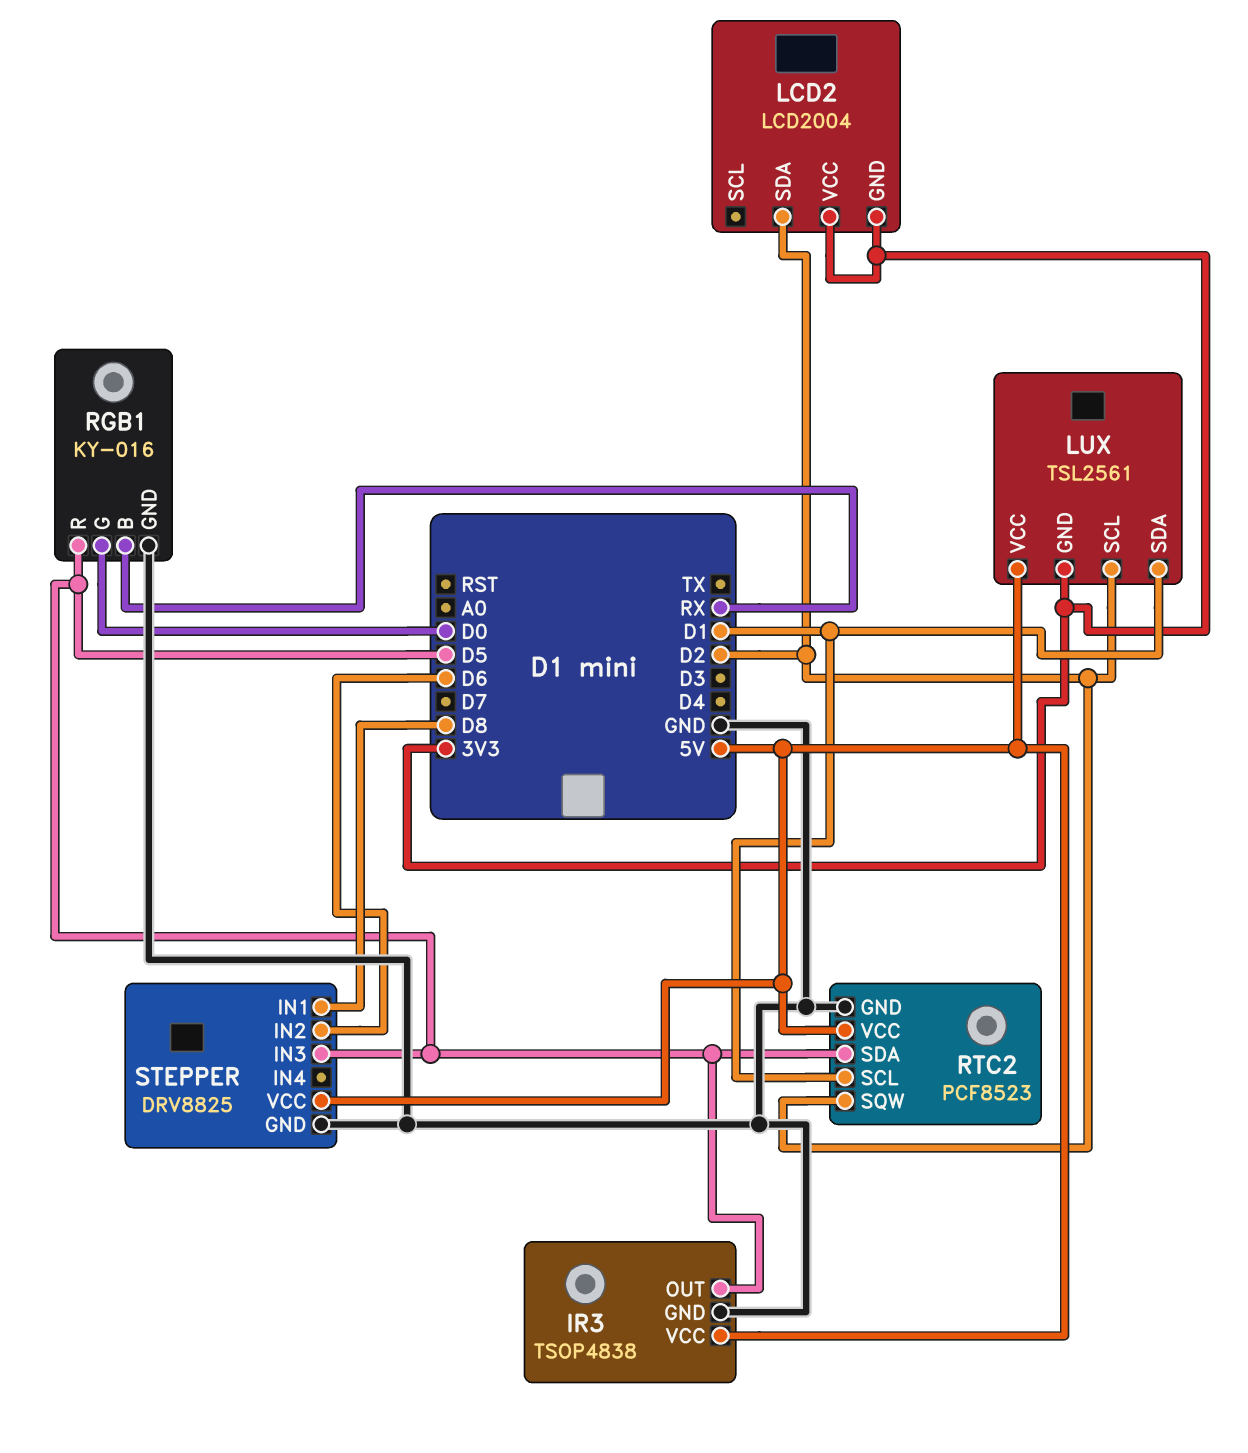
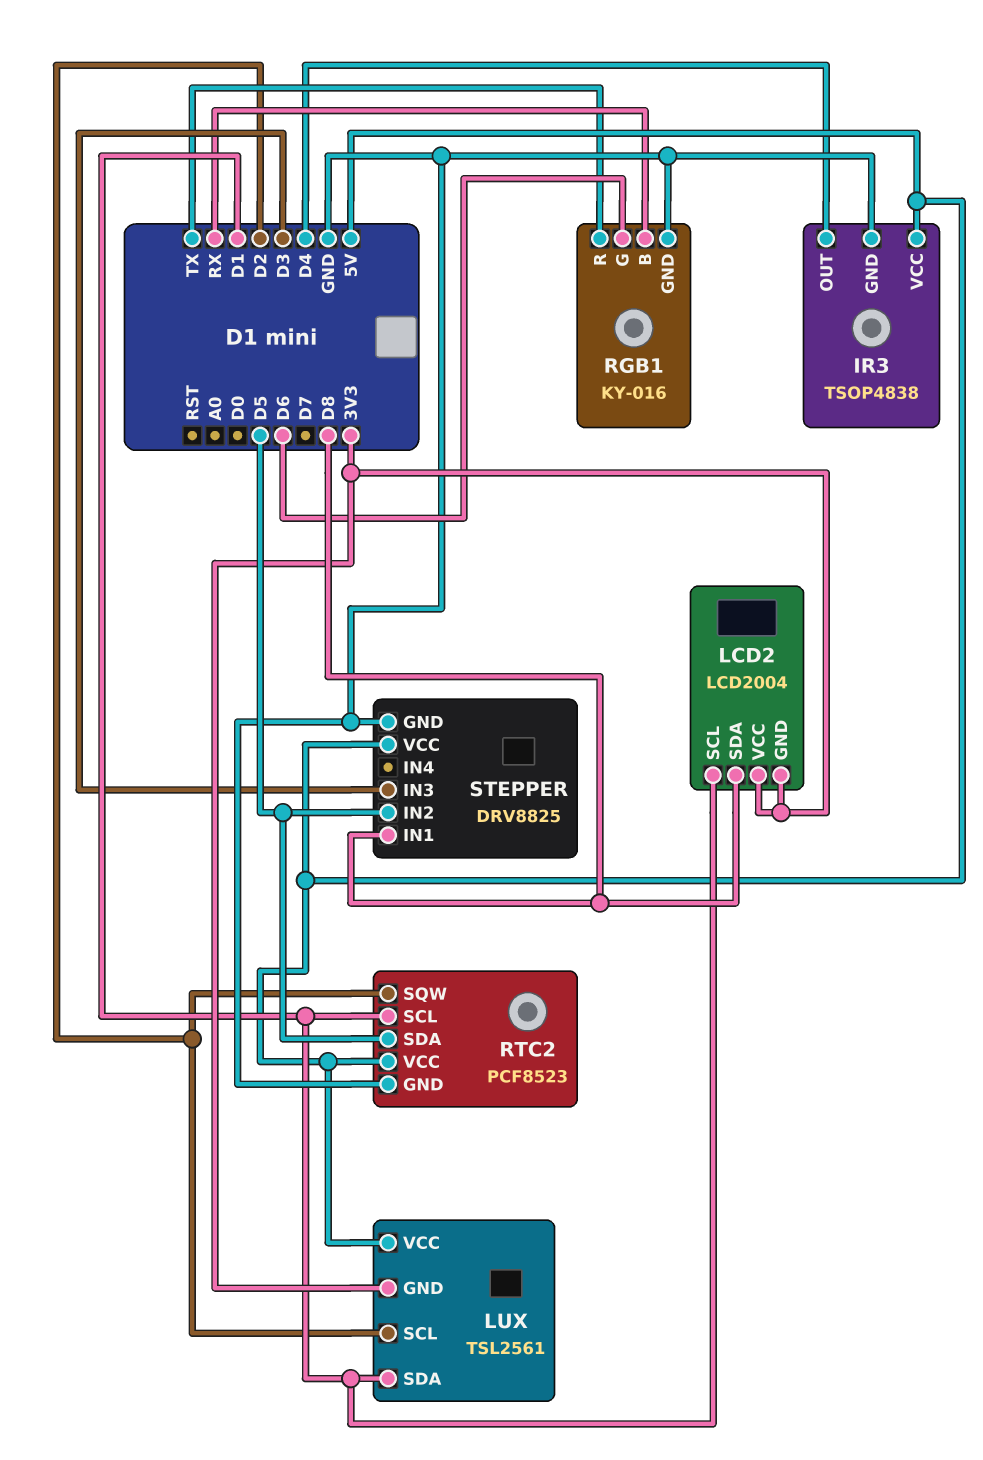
IR3 pin OUT: D5 -> D4
LCD2 pin SCL: none -> D1
LCD2 pin SDA: D2 -> D8
RGB1 pin G: D0 -> D6
RGB1 pin R: D5 -> TX
STEPPER pin IN2: D6 -> D5
STEPPER pin IN3: D5 -> D3

